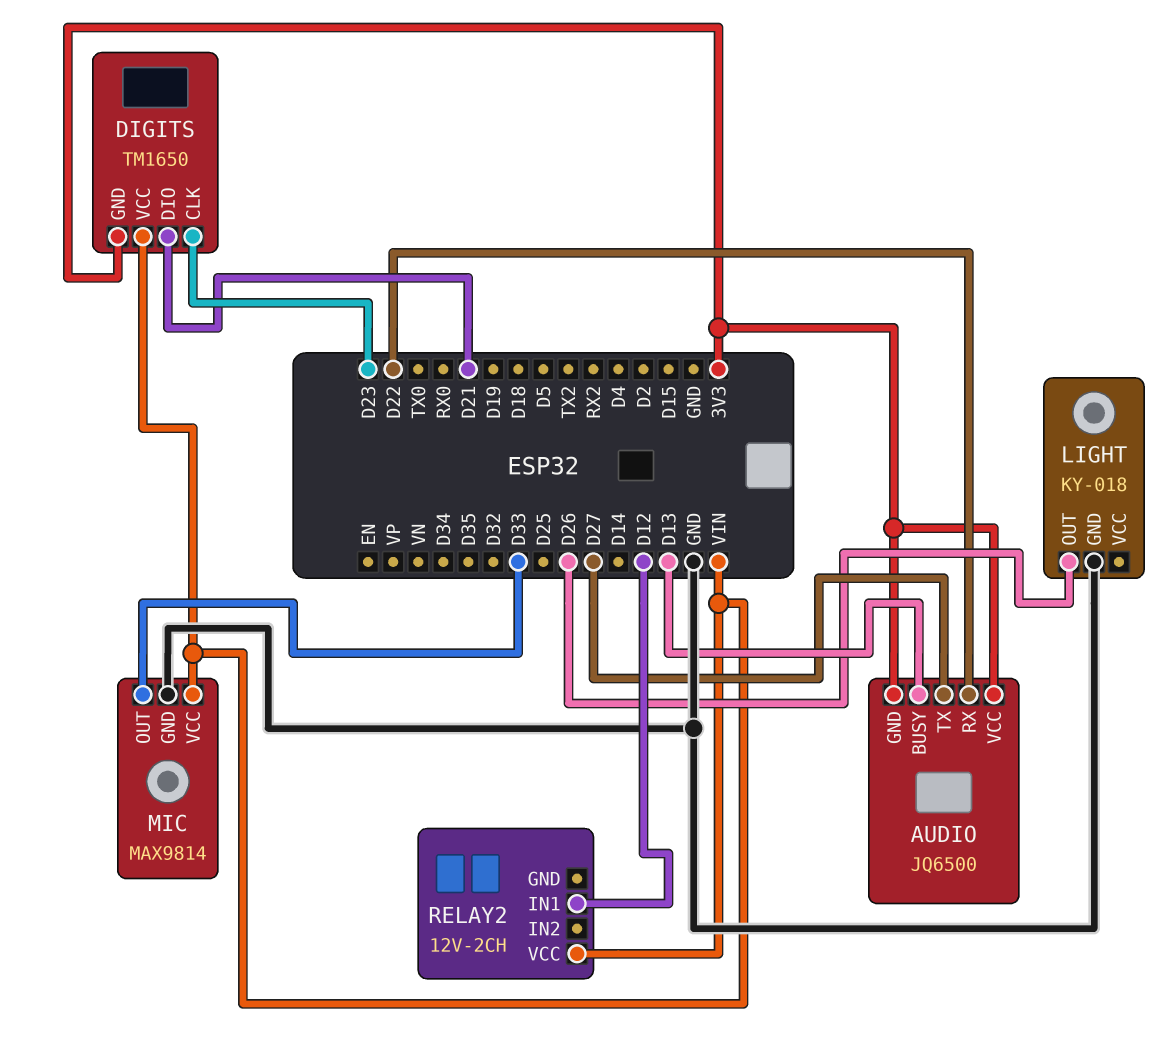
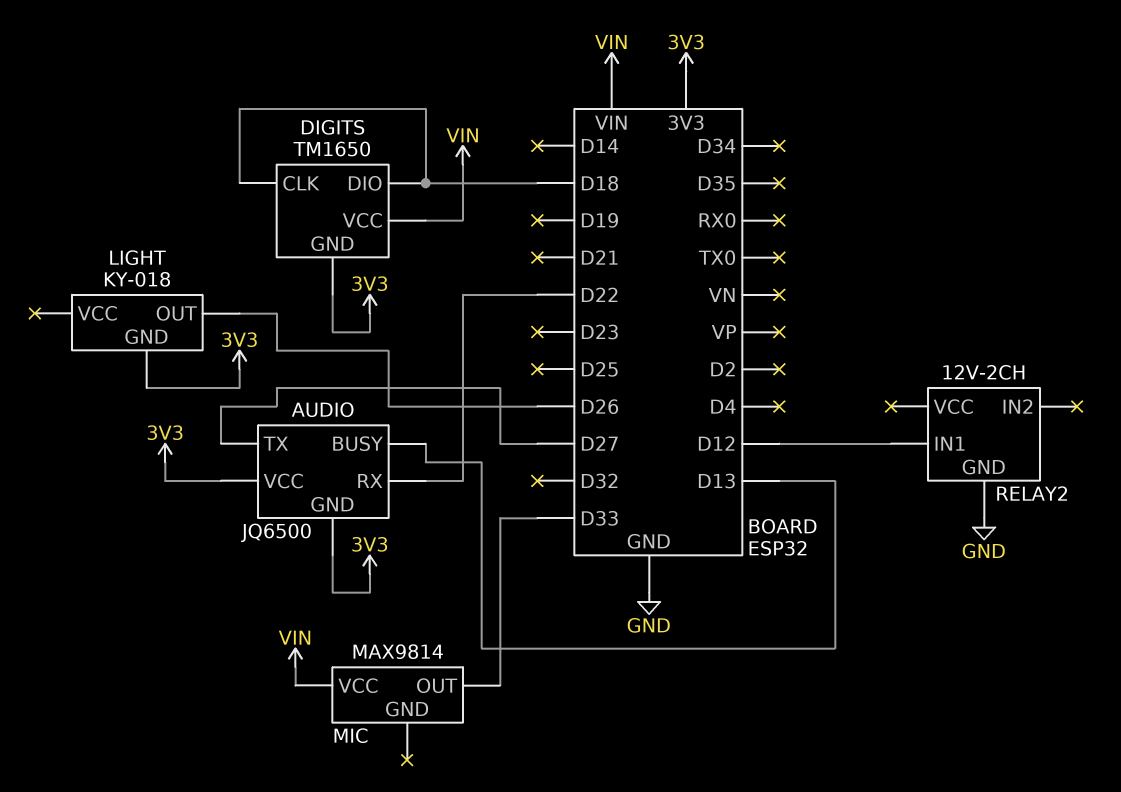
DIGITS pin CLK: D23 -> D18
DIGITS pin DIO: D21 -> D18
LIGHT pin GND: GND -> 3V3
MIC pin GND: GND -> none
RELAY2 pin GND: none -> GND
RELAY2 pin VCC: VIN -> none

